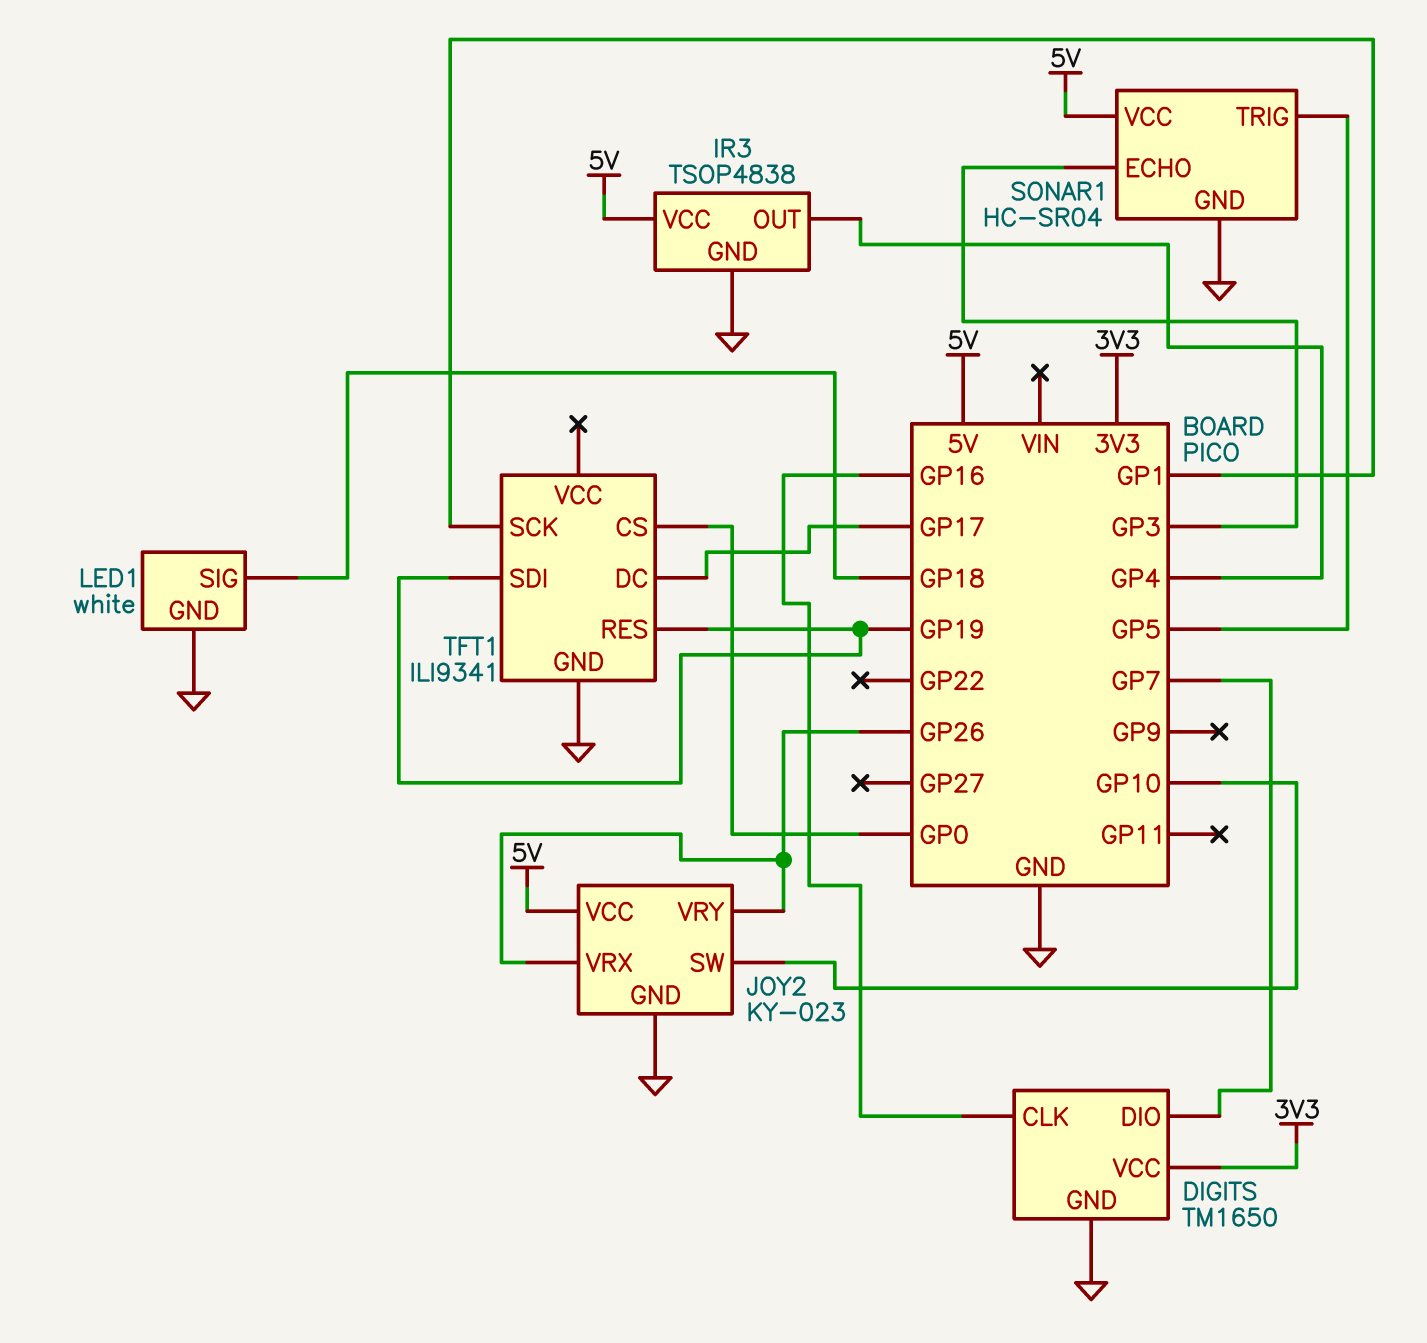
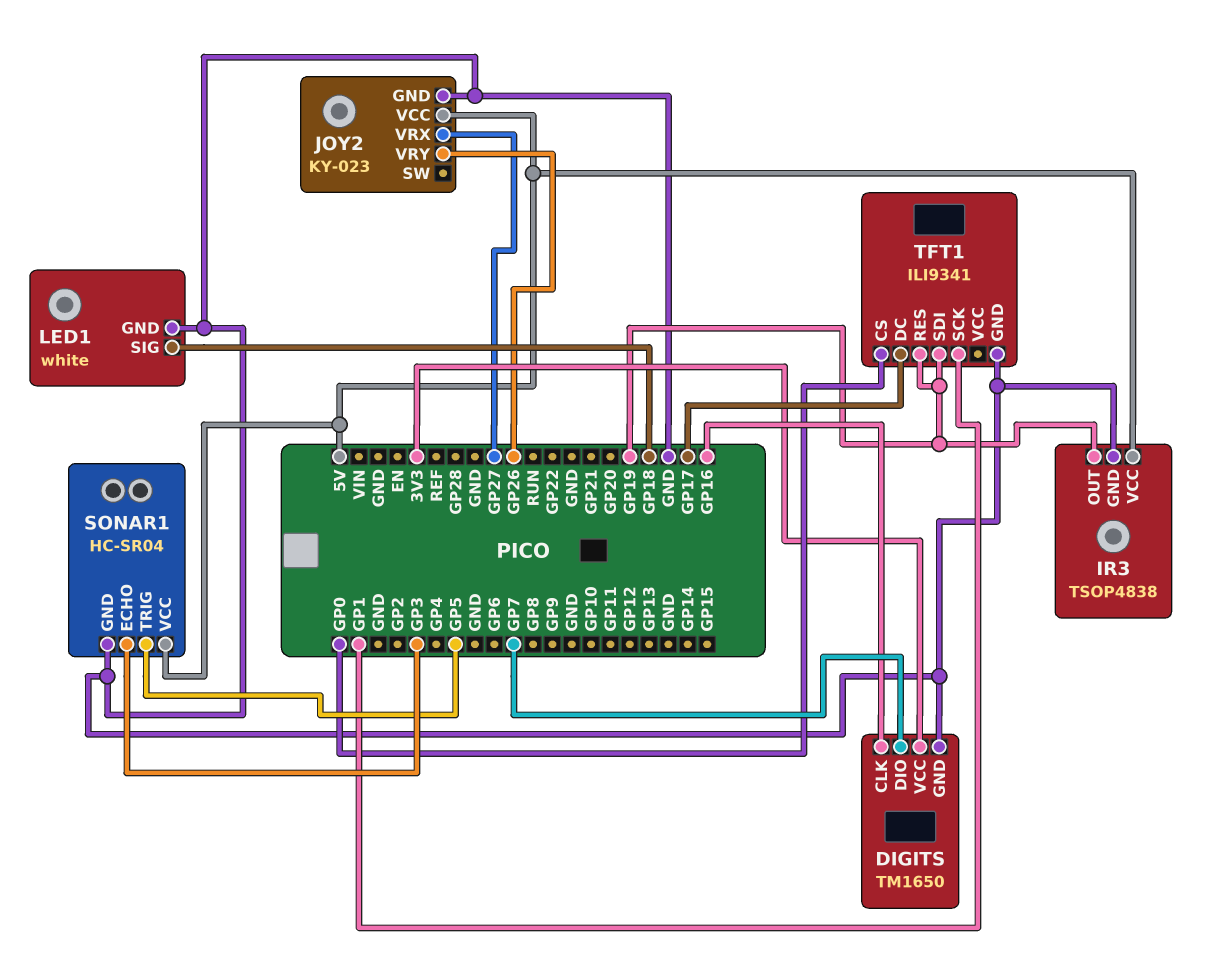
IR3 pin OUT: GP4 -> GP19
JOY2 pin SW: GP10 -> none
JOY2 pin VRX: GP26 -> GP27

